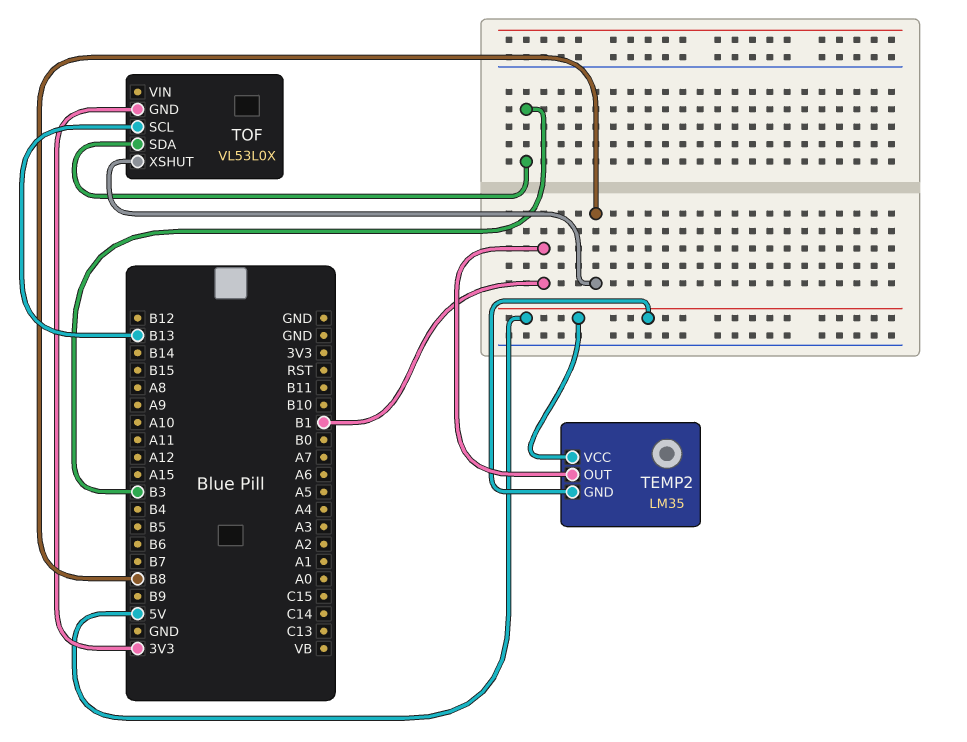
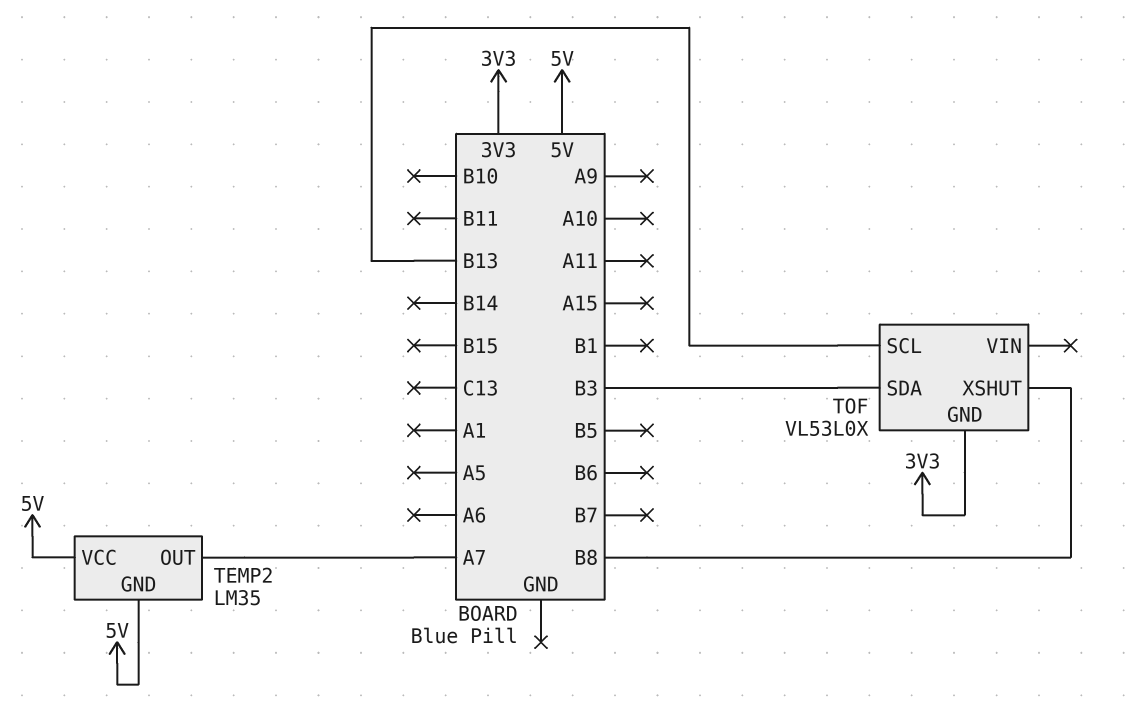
TEMP2 pin OUT: B1 -> A7

